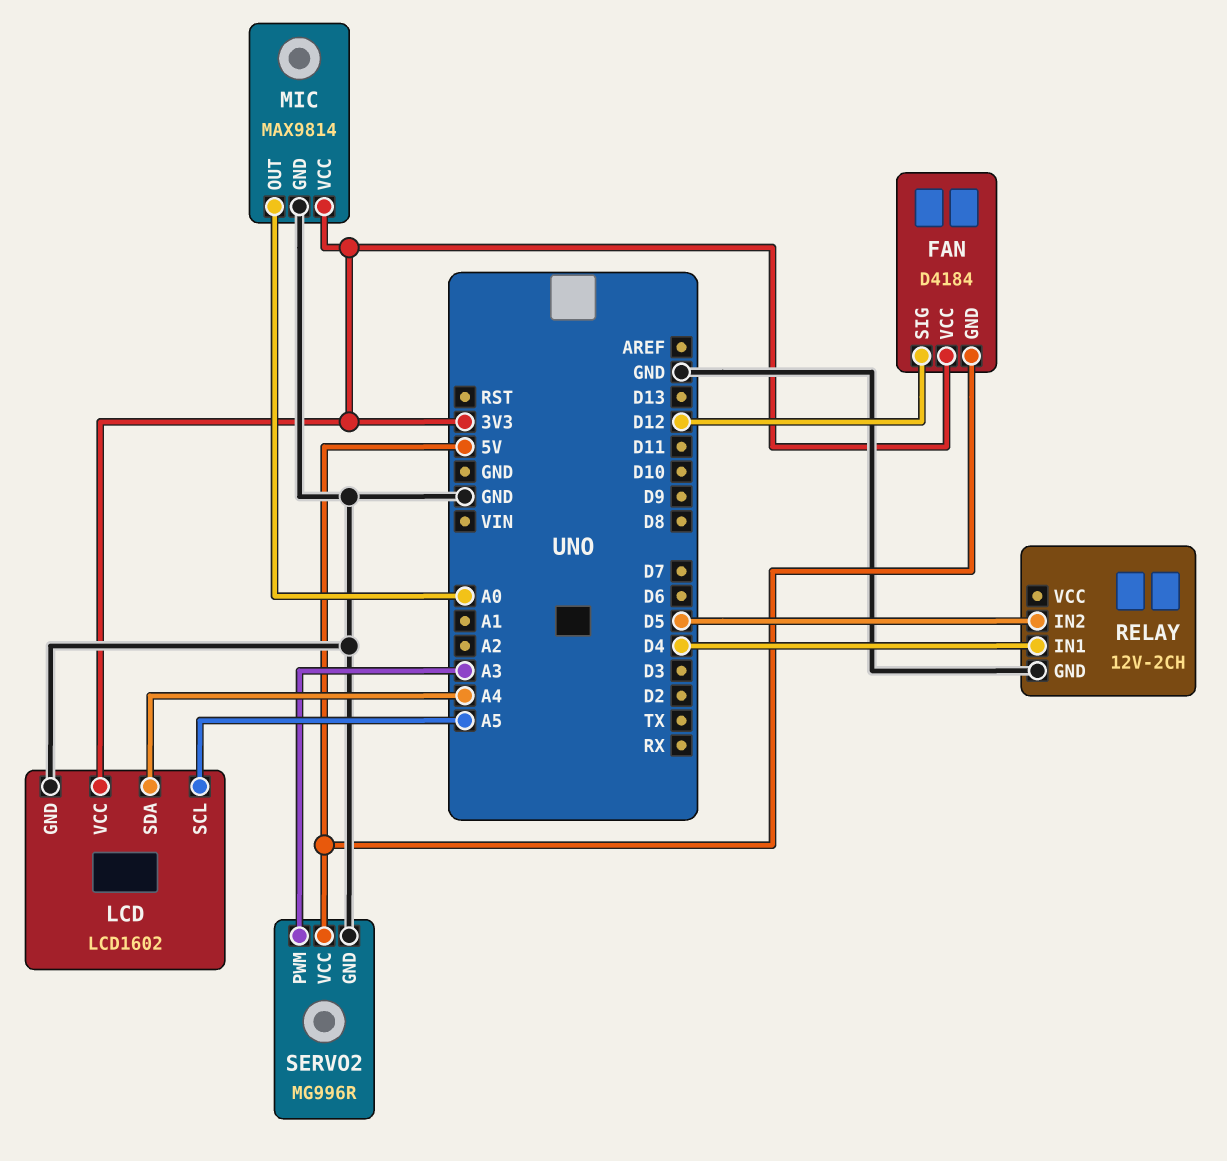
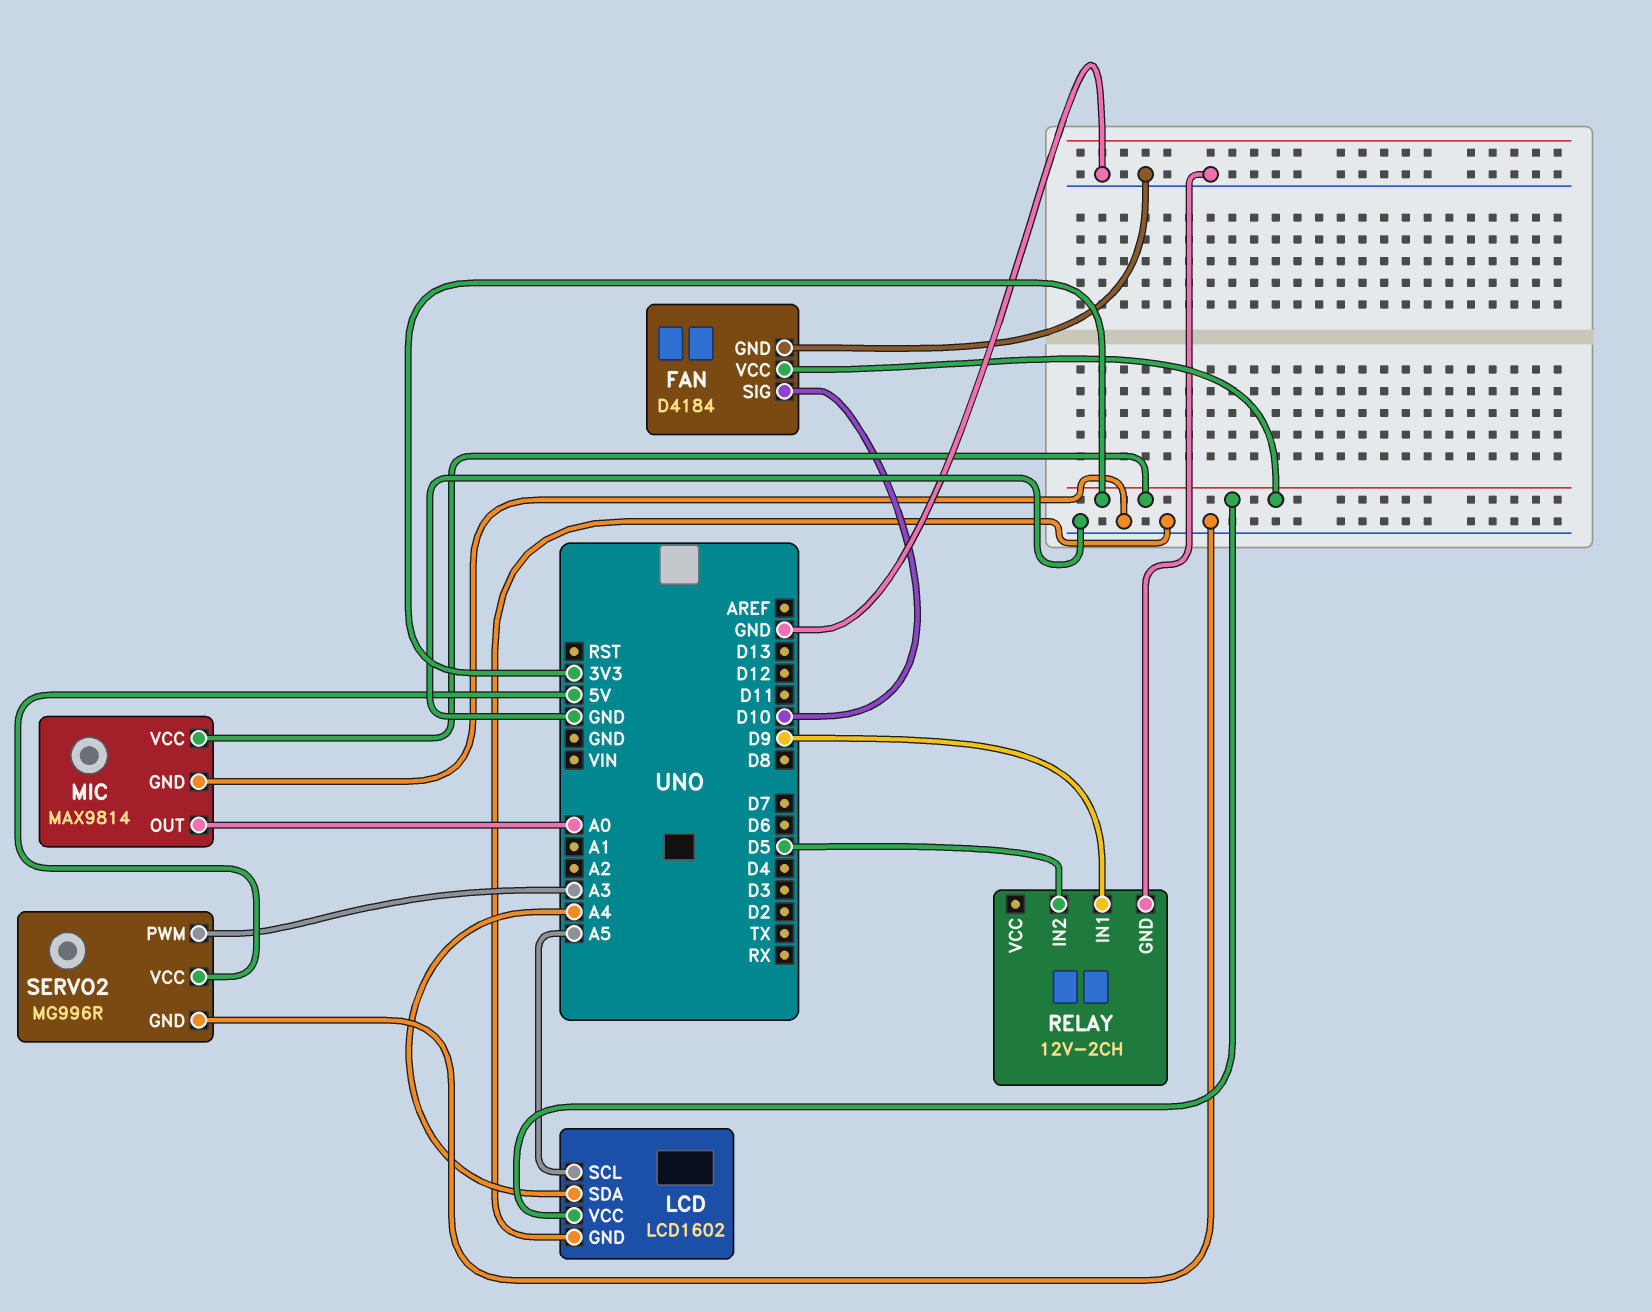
FAN pin GND: 5V -> GND
FAN pin SIG: D12 -> D10
RELAY pin IN1: D4 -> D9

